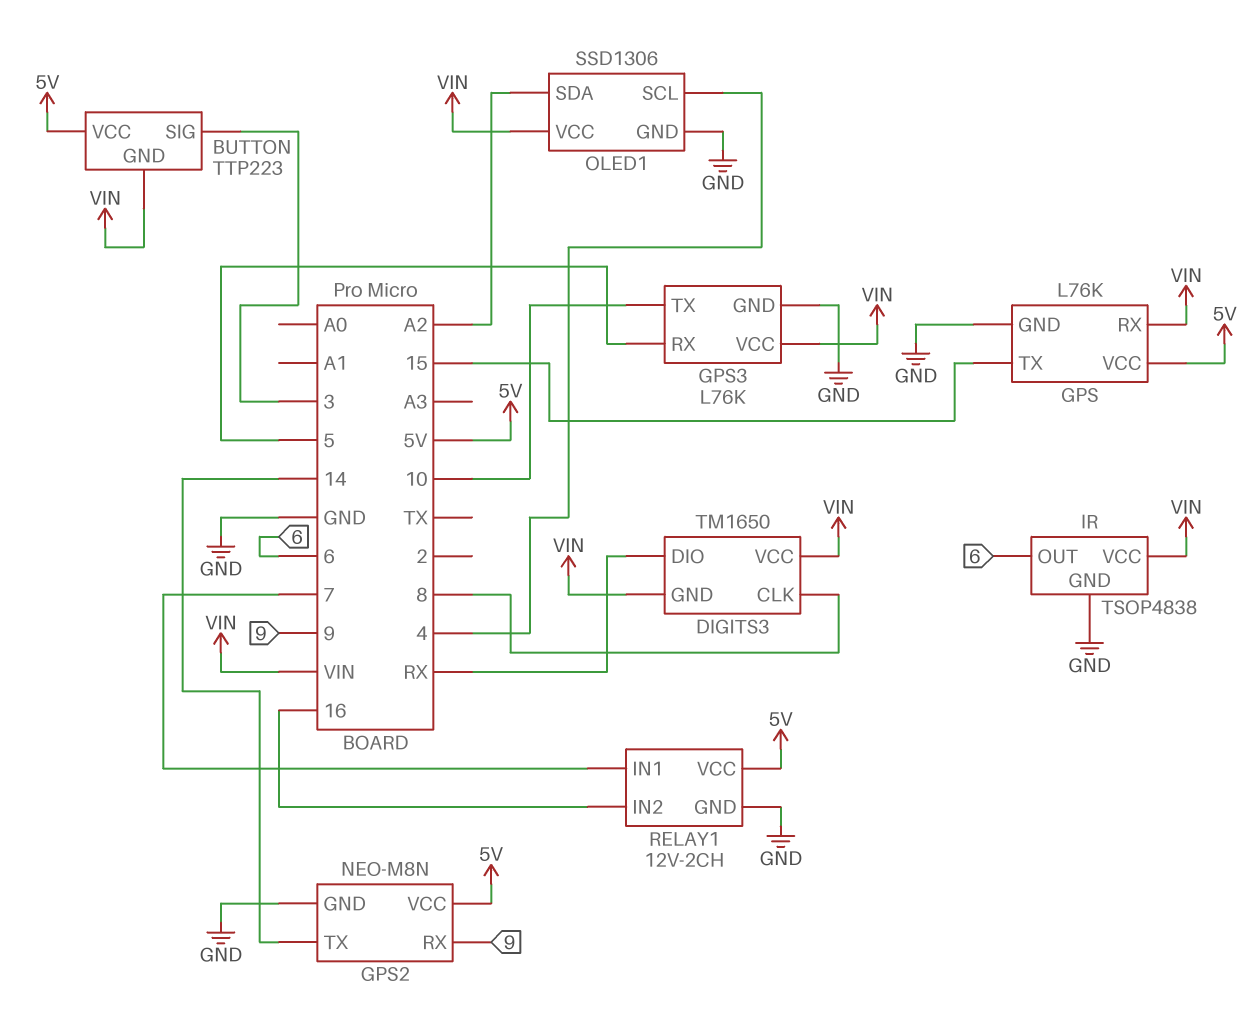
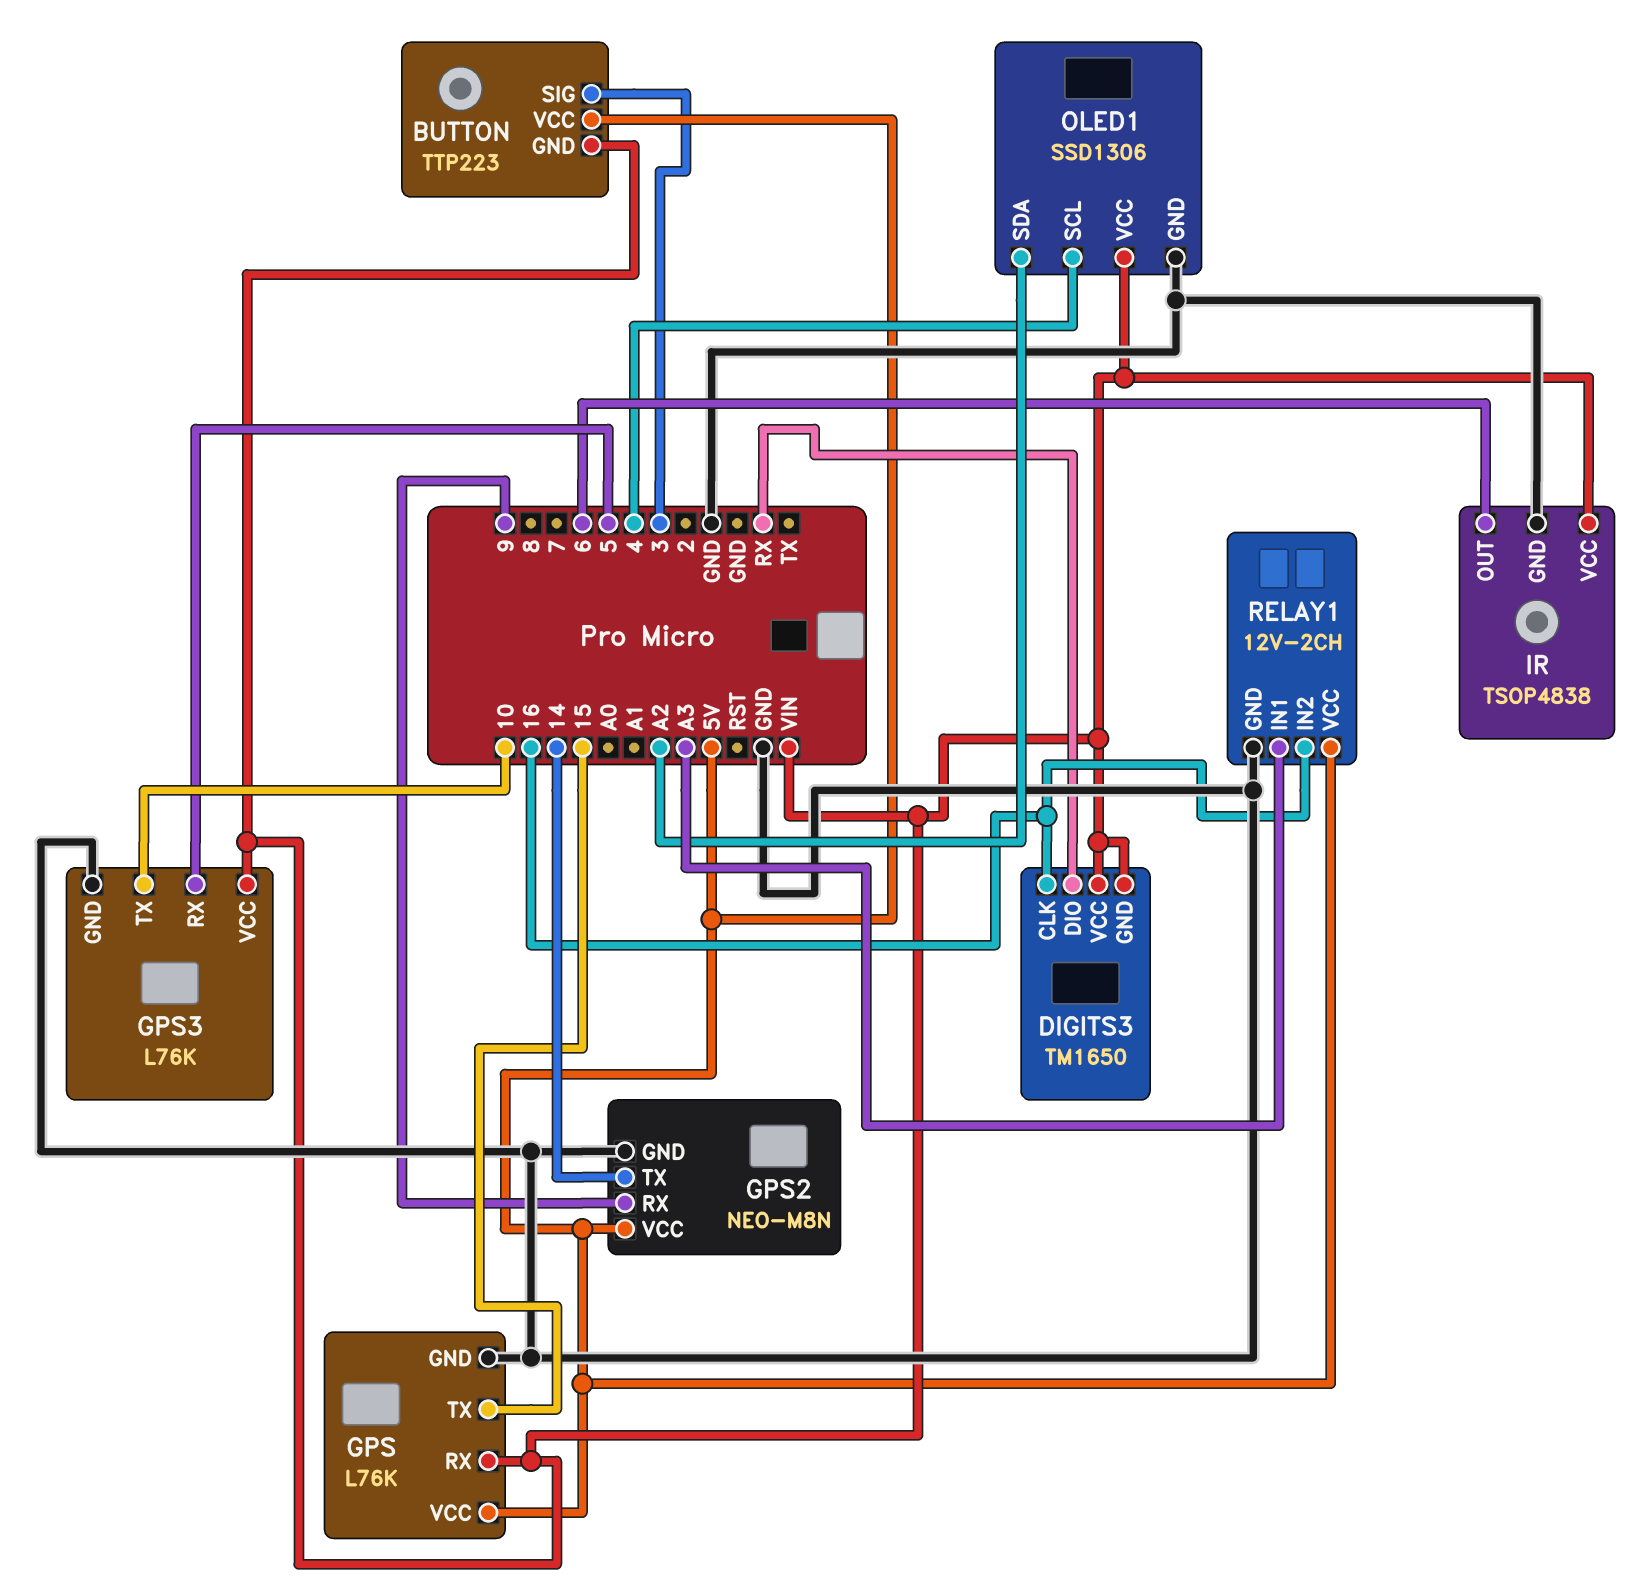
DIGITS3 pin CLK: 8 -> 16
RELAY1 pin IN1: 7 -> A3

